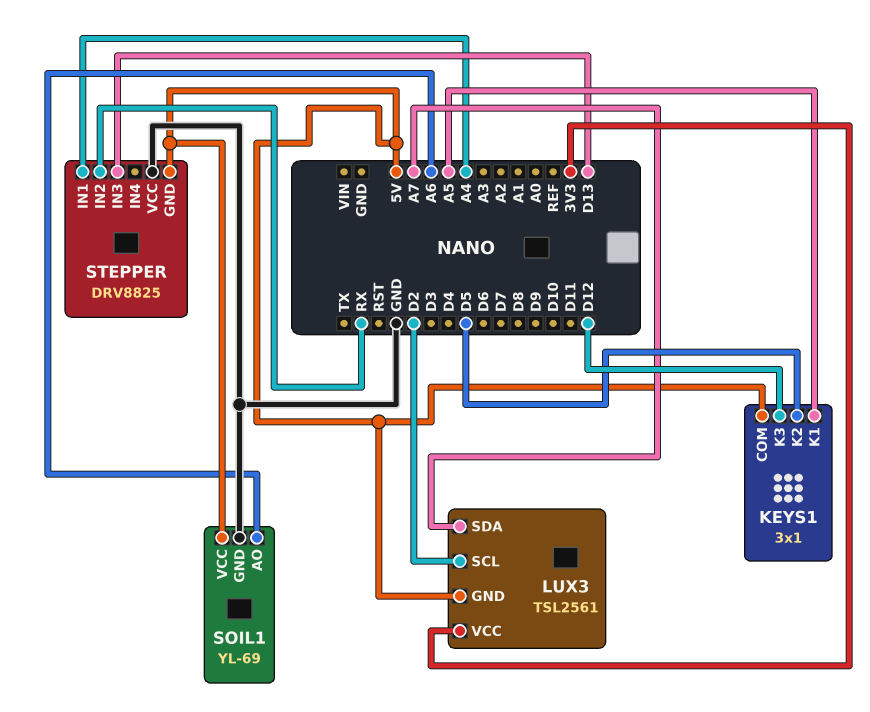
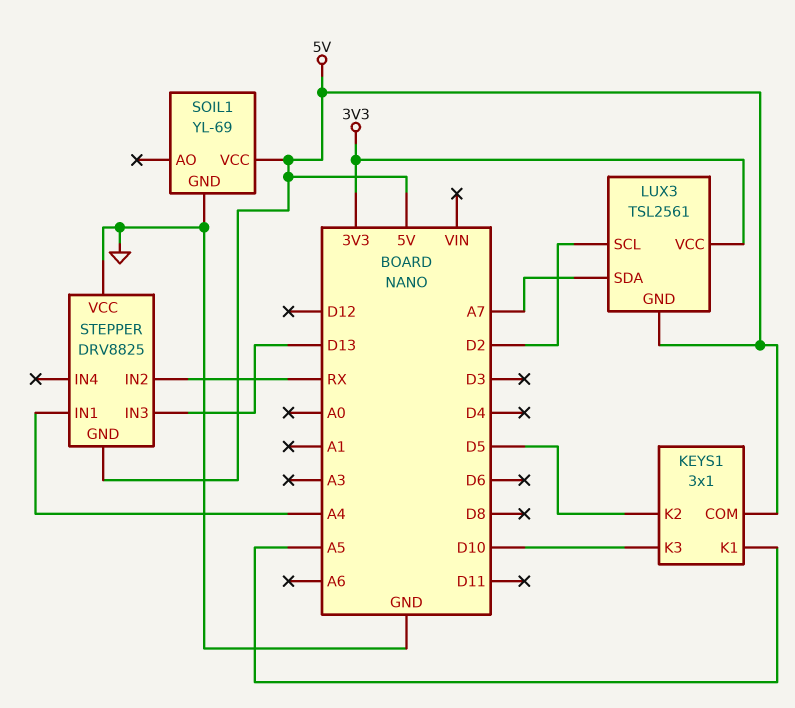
KEYS1 pin K3: D12 -> D10
SOIL1 pin AO: A6 -> none

